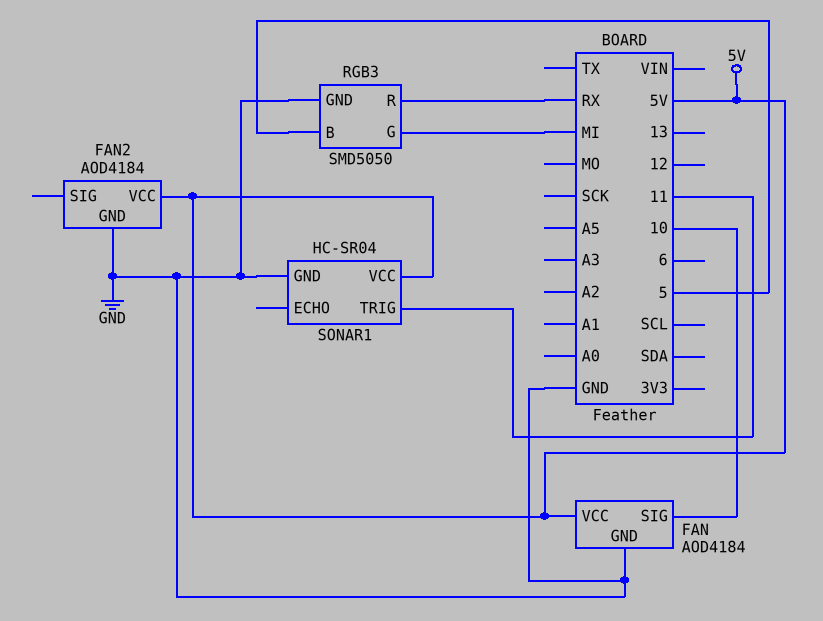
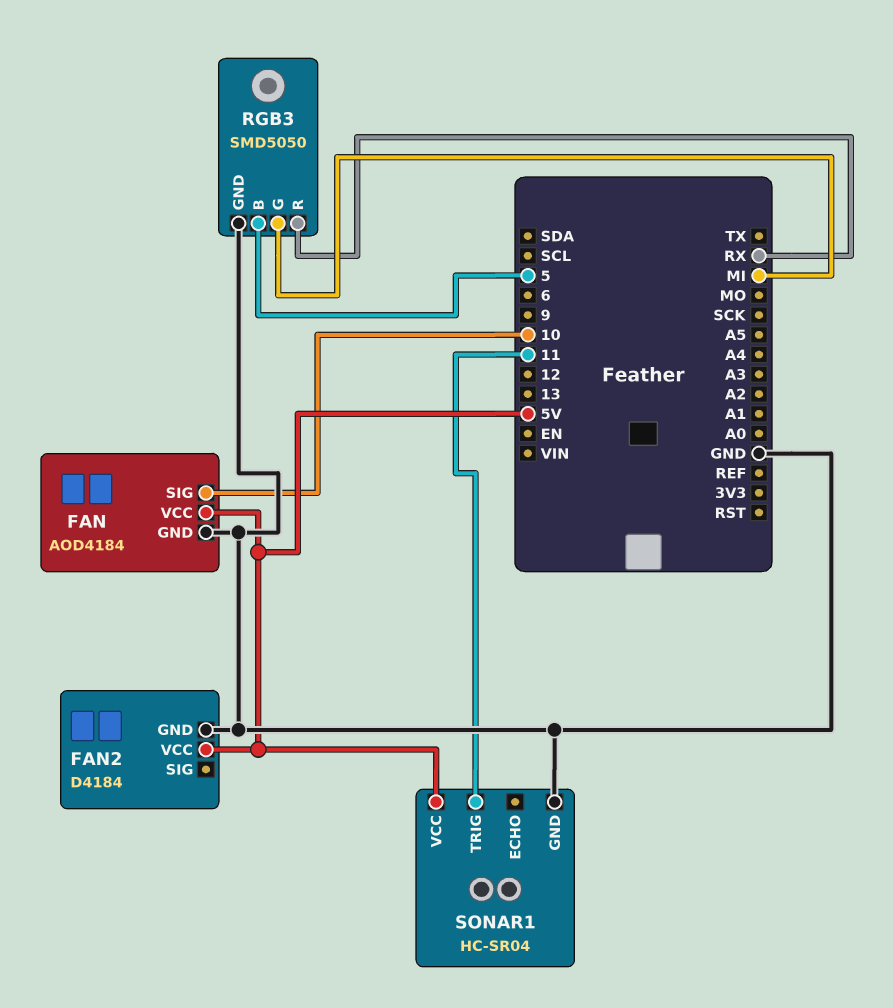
FAN2: AOD4184 -> D4184

